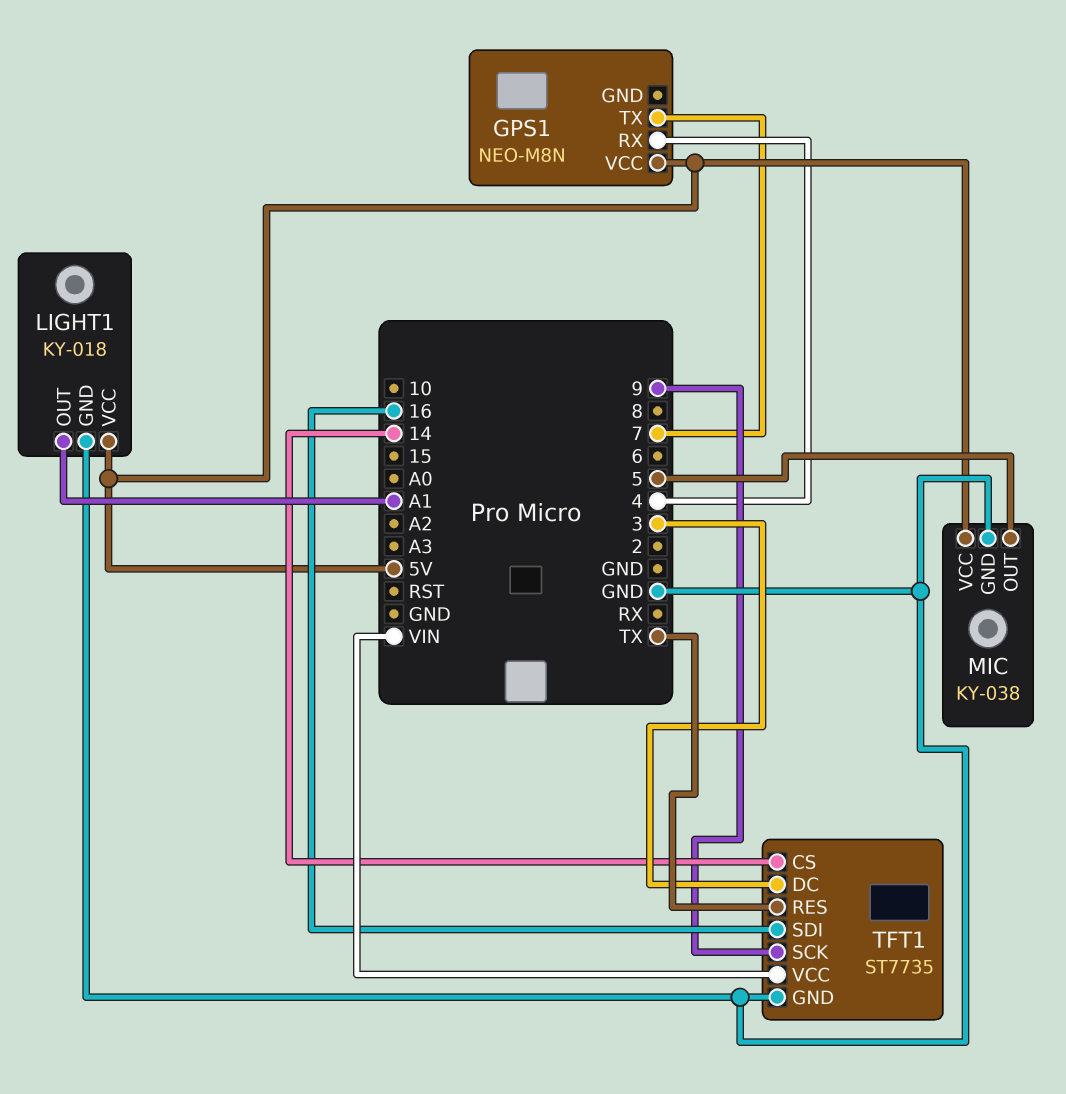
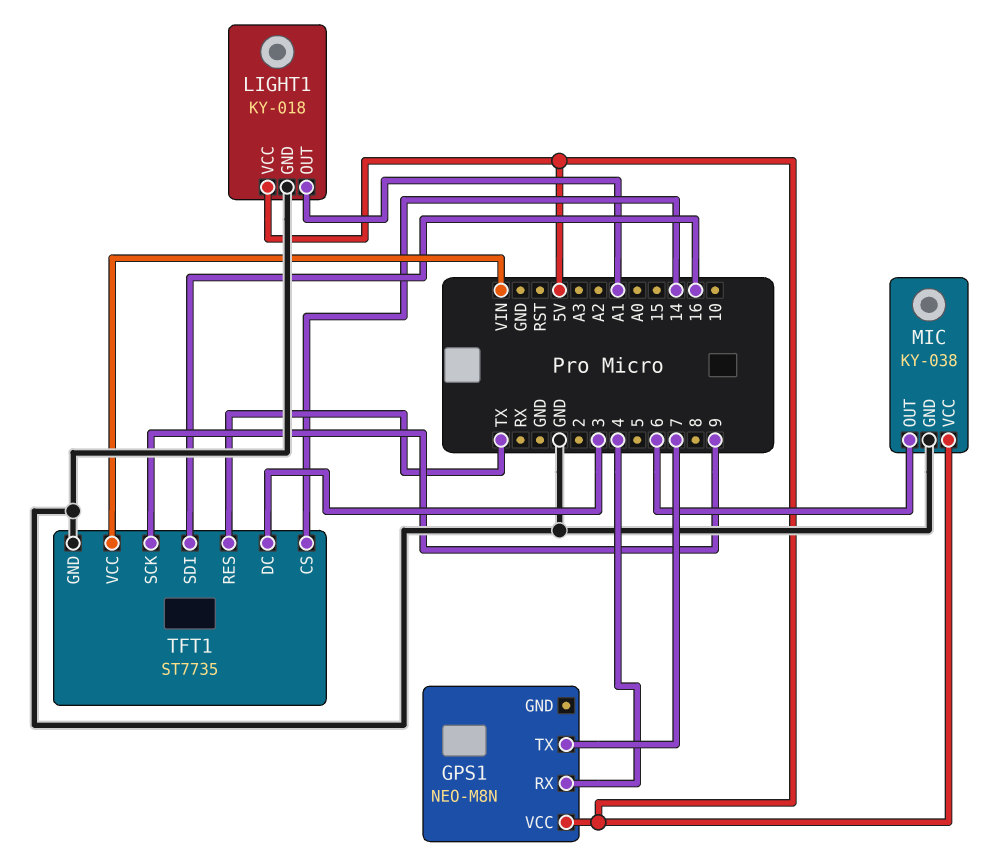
MIC pin OUT: 5 -> 6

